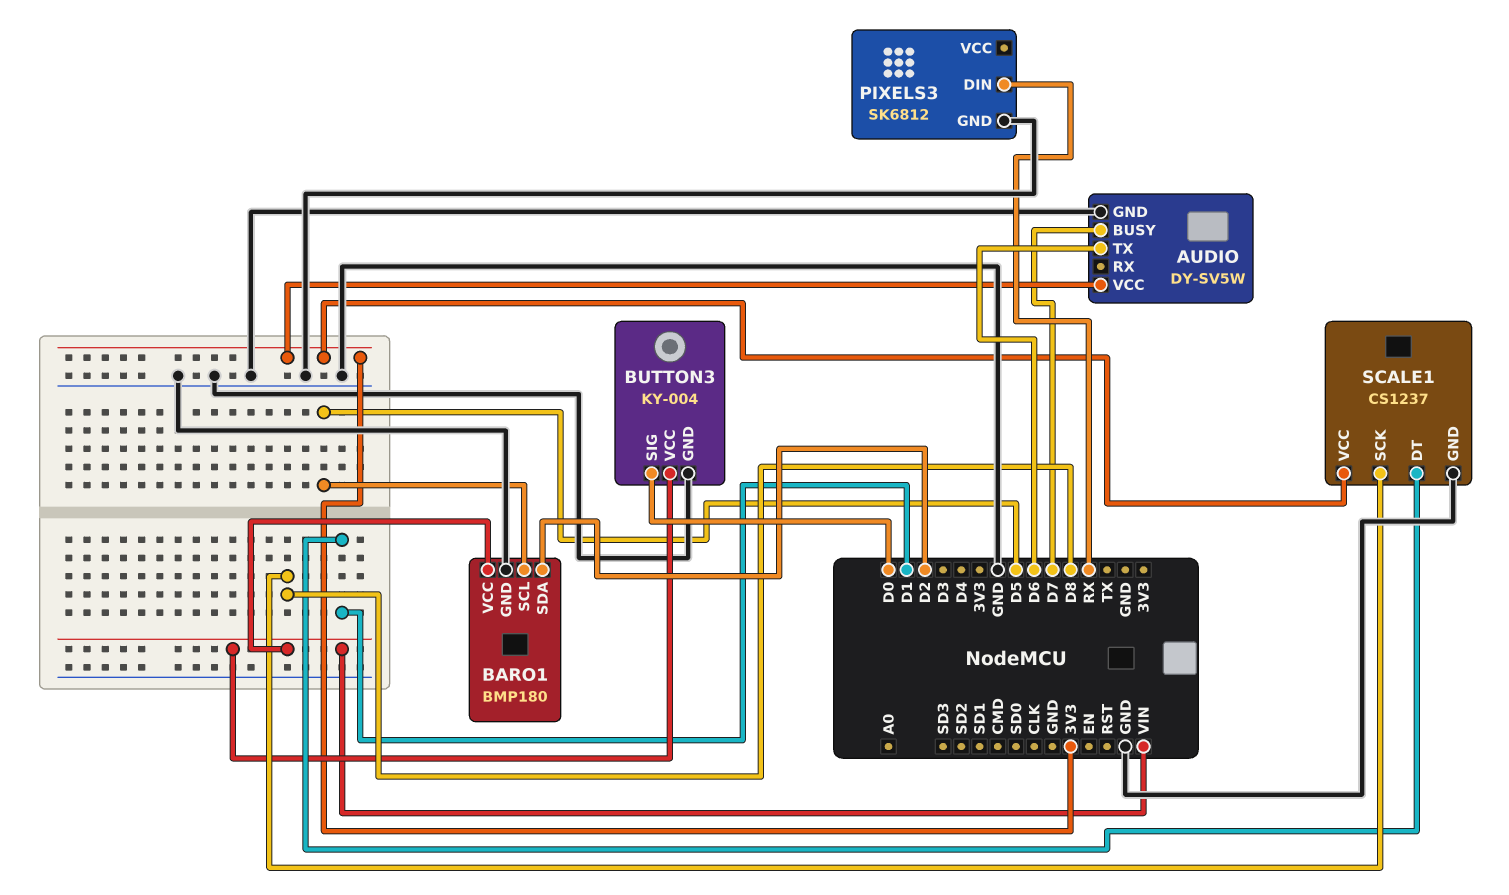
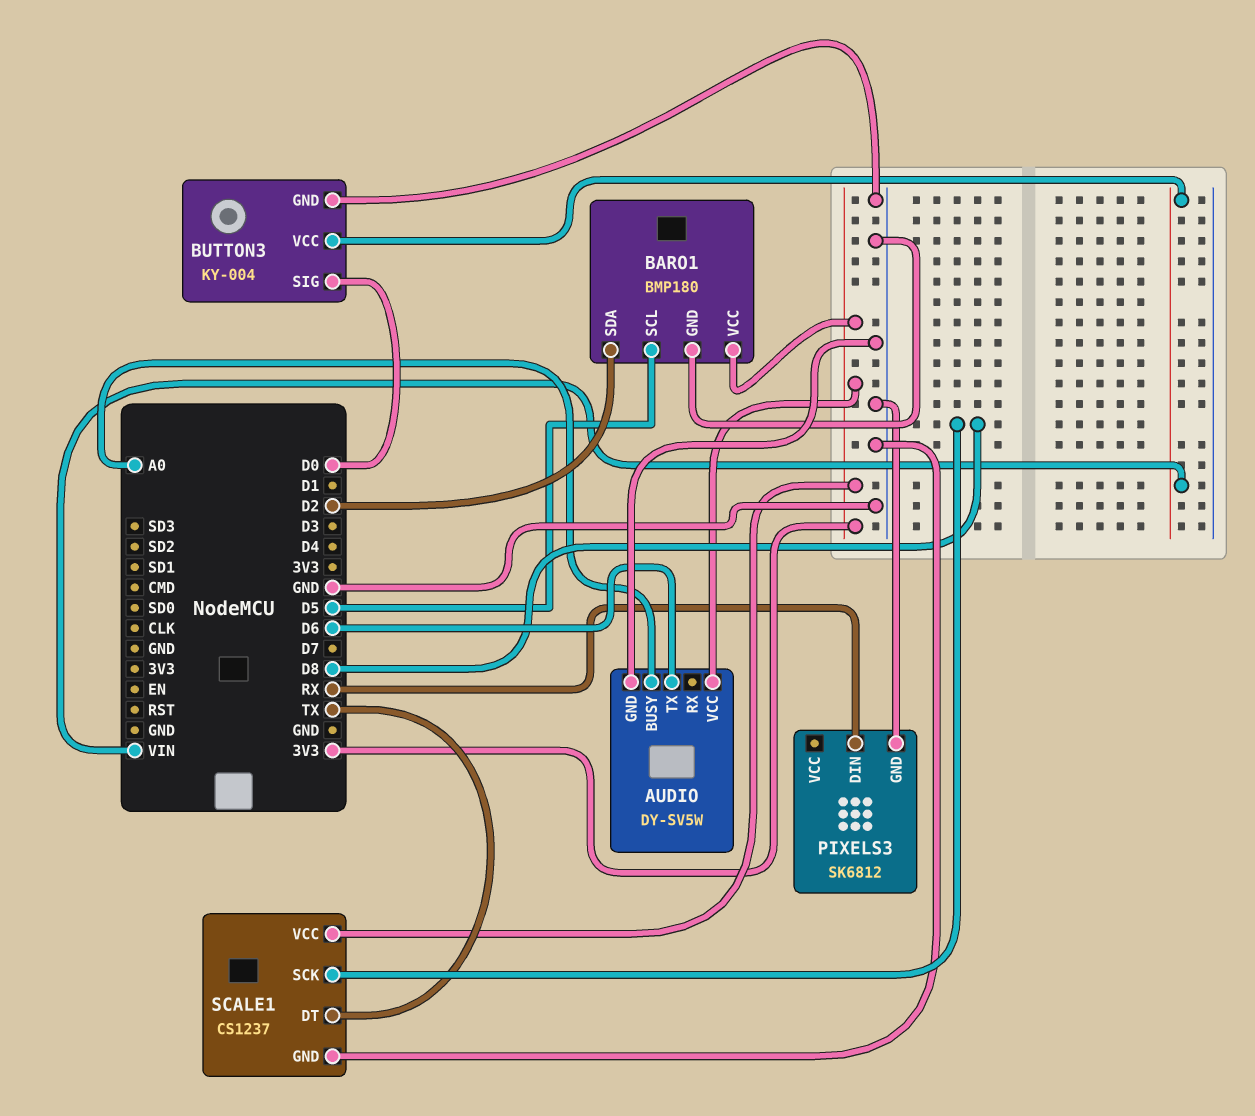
AUDIO pin BUSY: D7 -> A0
BARO1 pin VCC: VIN -> 3V3
SCALE1 pin DT: D1 -> TX

